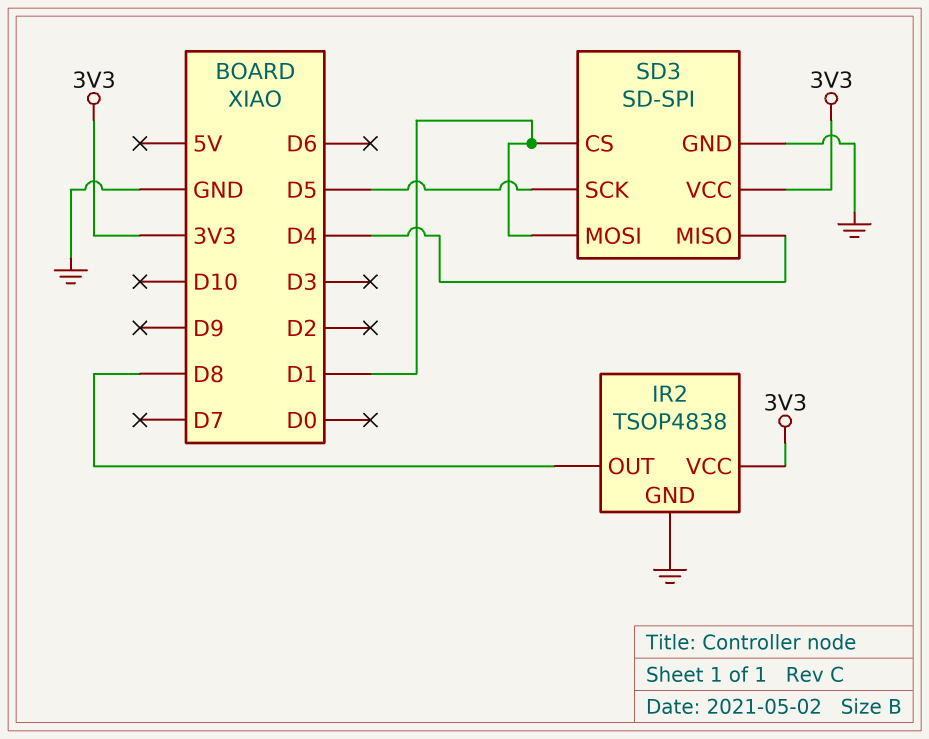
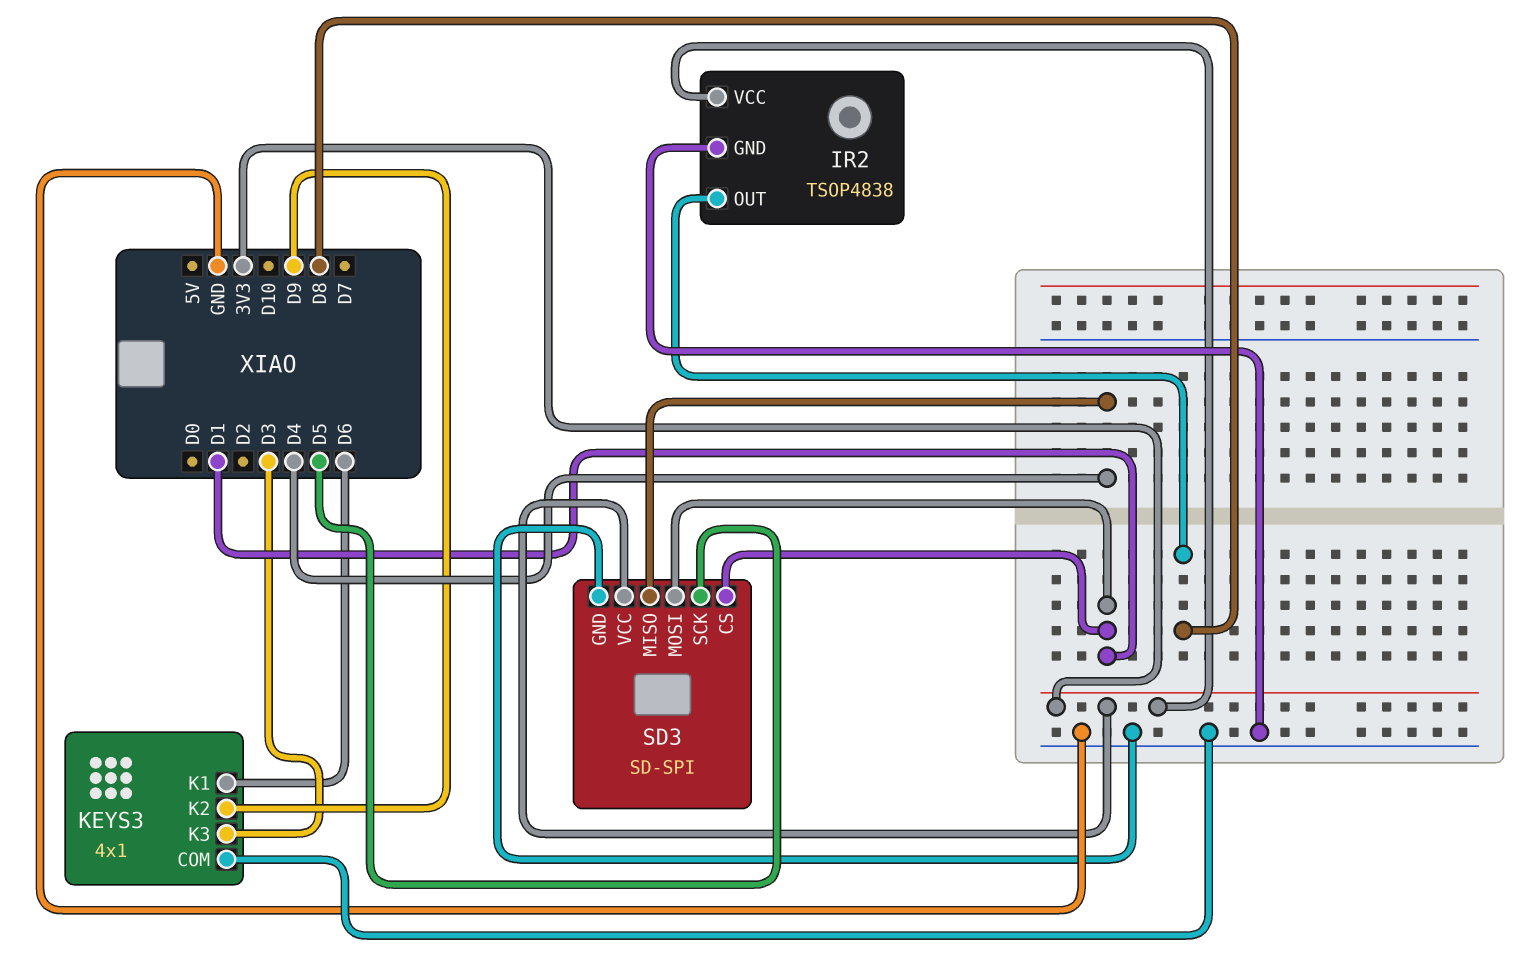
KEYS3: none -> 4x1
KEYS3 pin COM: none -> GND
KEYS3 pin K1: none -> D6
KEYS3 pin K2: none -> D9
KEYS3 pin K3: none -> D3

